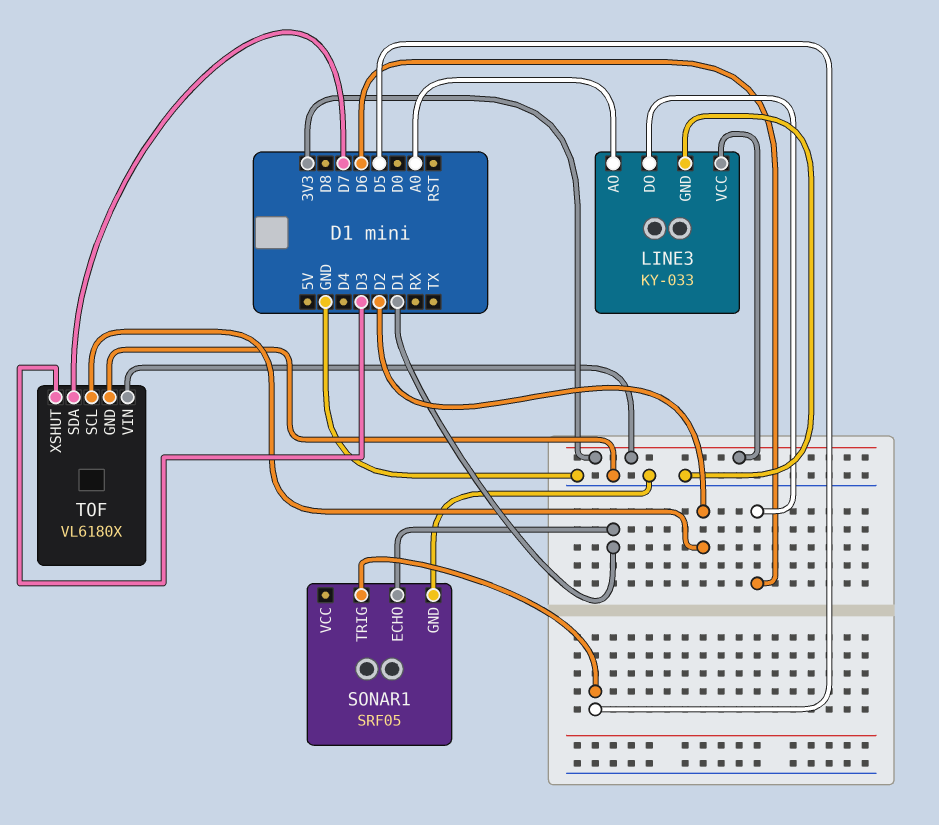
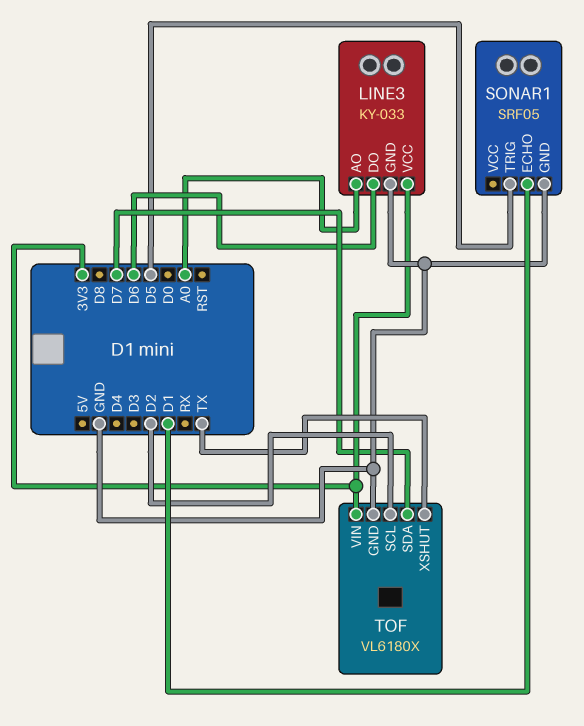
TOF pin XSHUT: D3 -> TX

